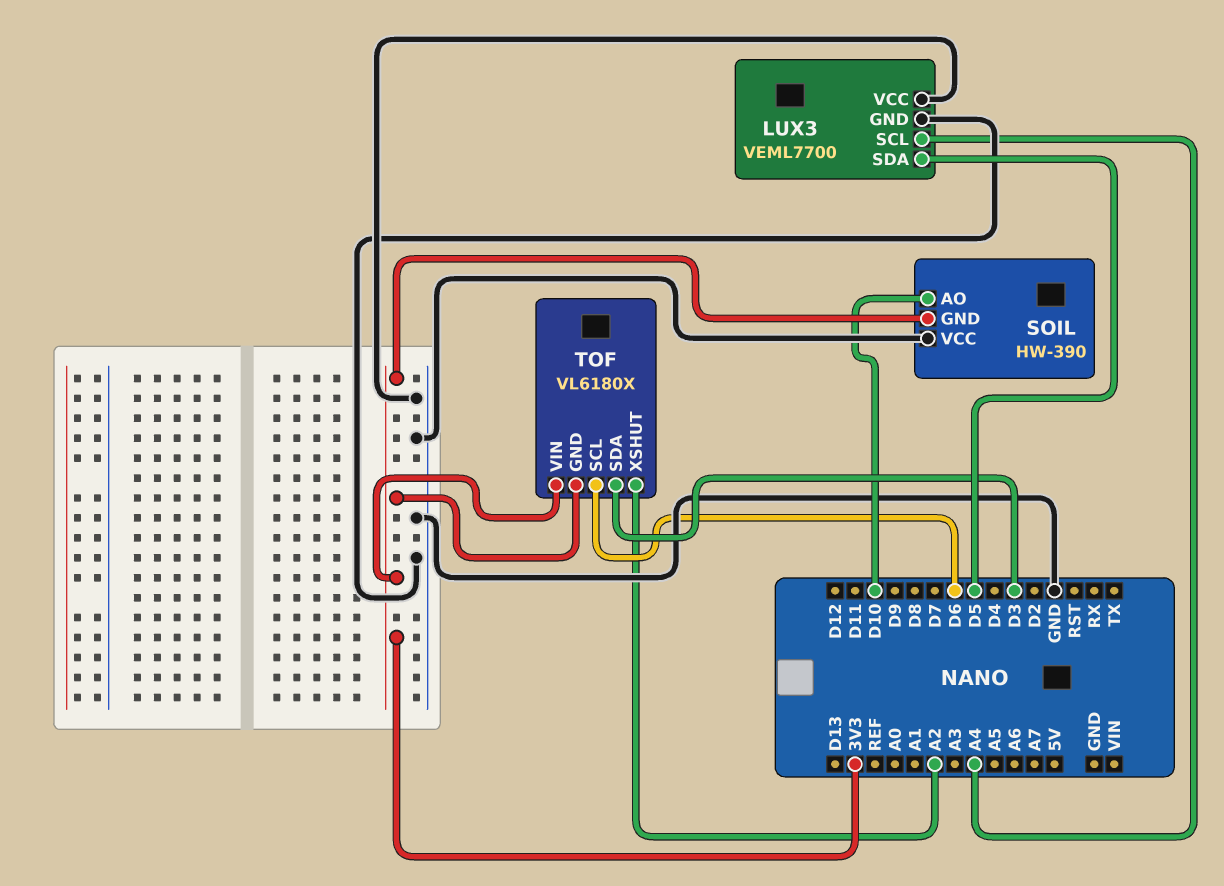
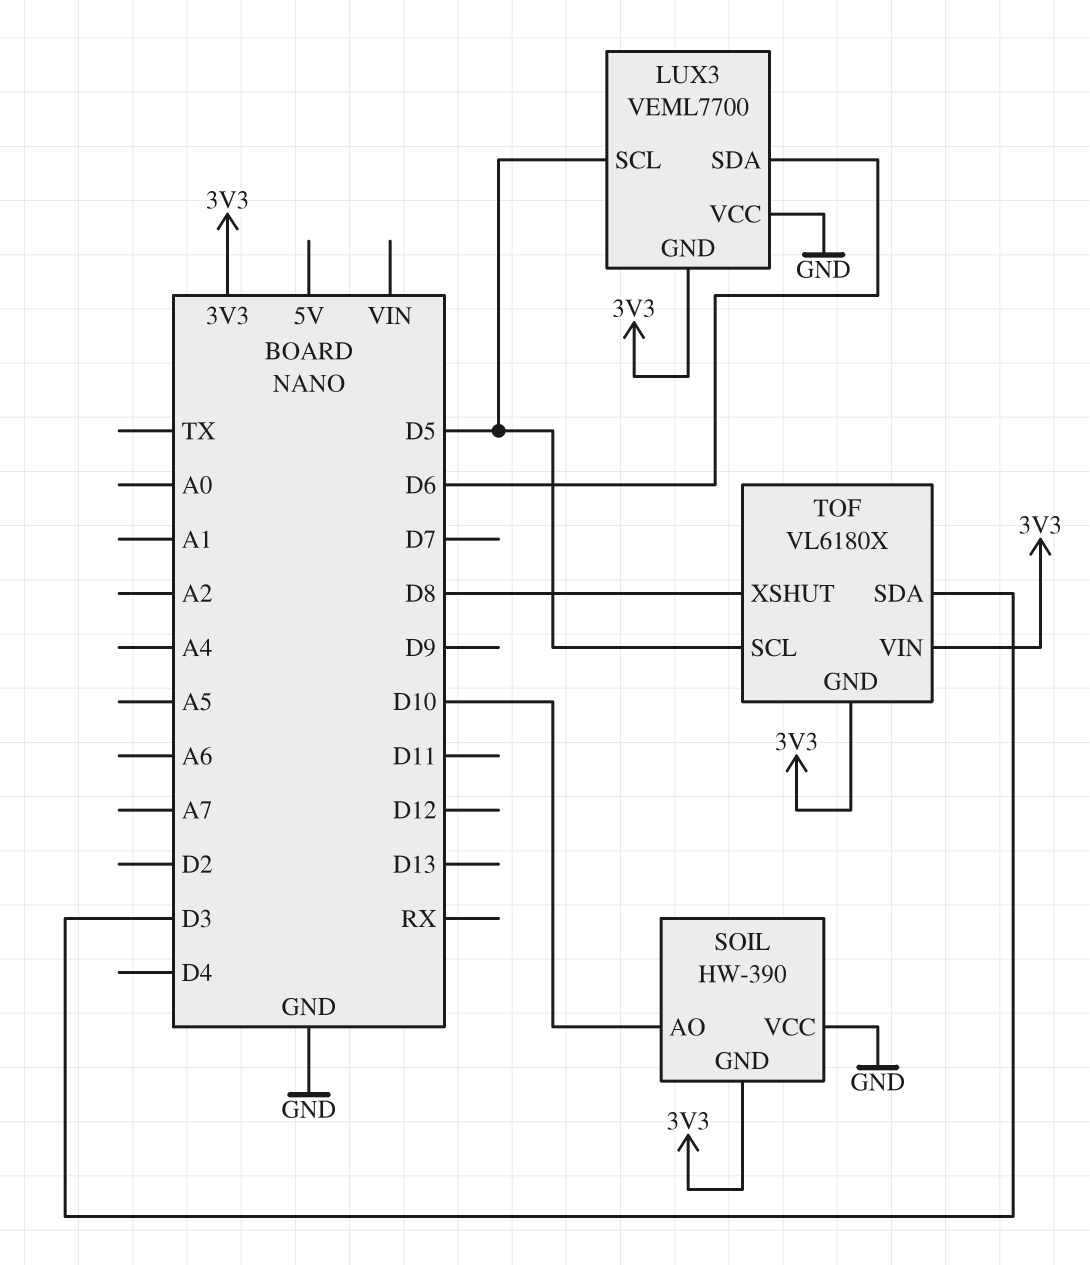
LUX3 pin GND: GND -> 3V3
LUX3 pin SCL: A4 -> D5
LUX3 pin SDA: D5 -> D6
TOF pin SCL: D6 -> D5
TOF pin XSHUT: A2 -> D8

